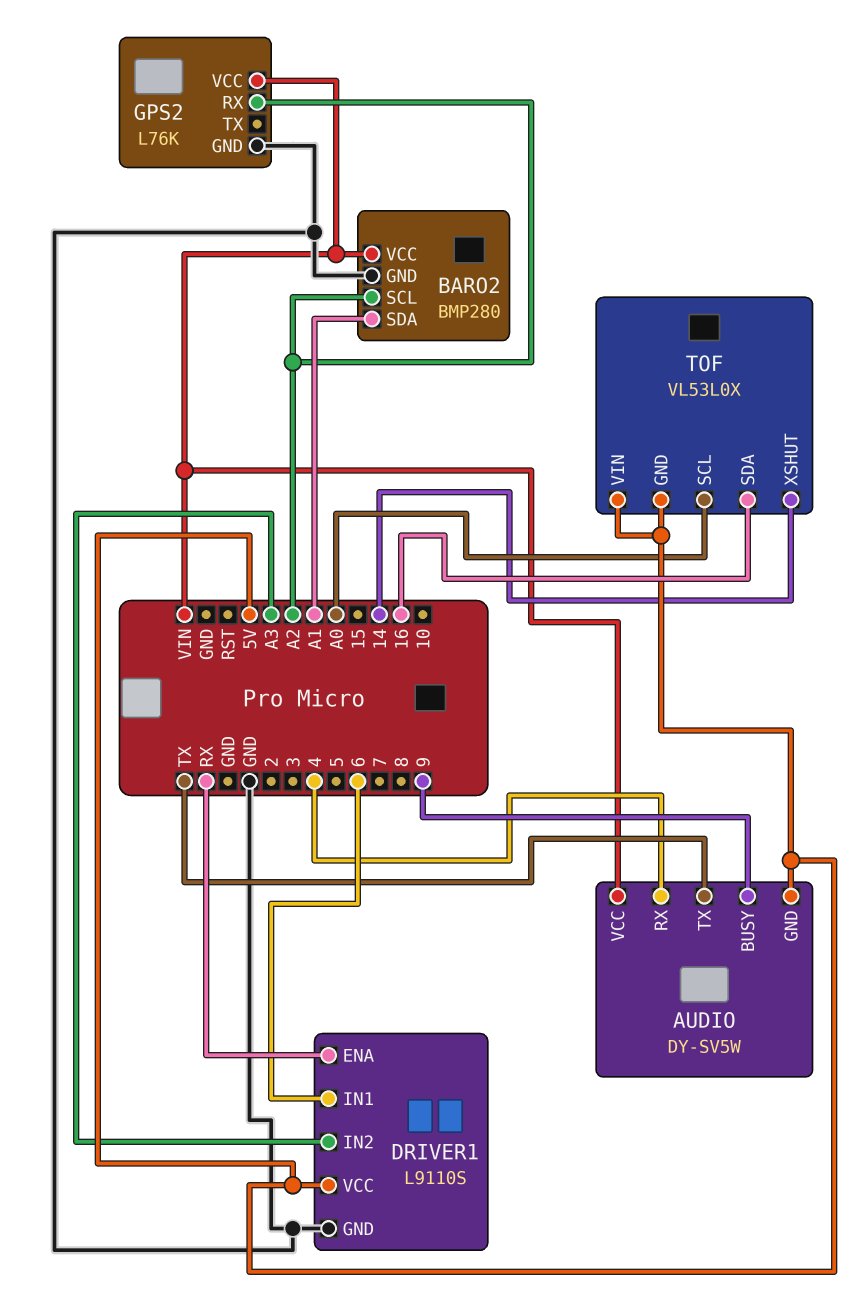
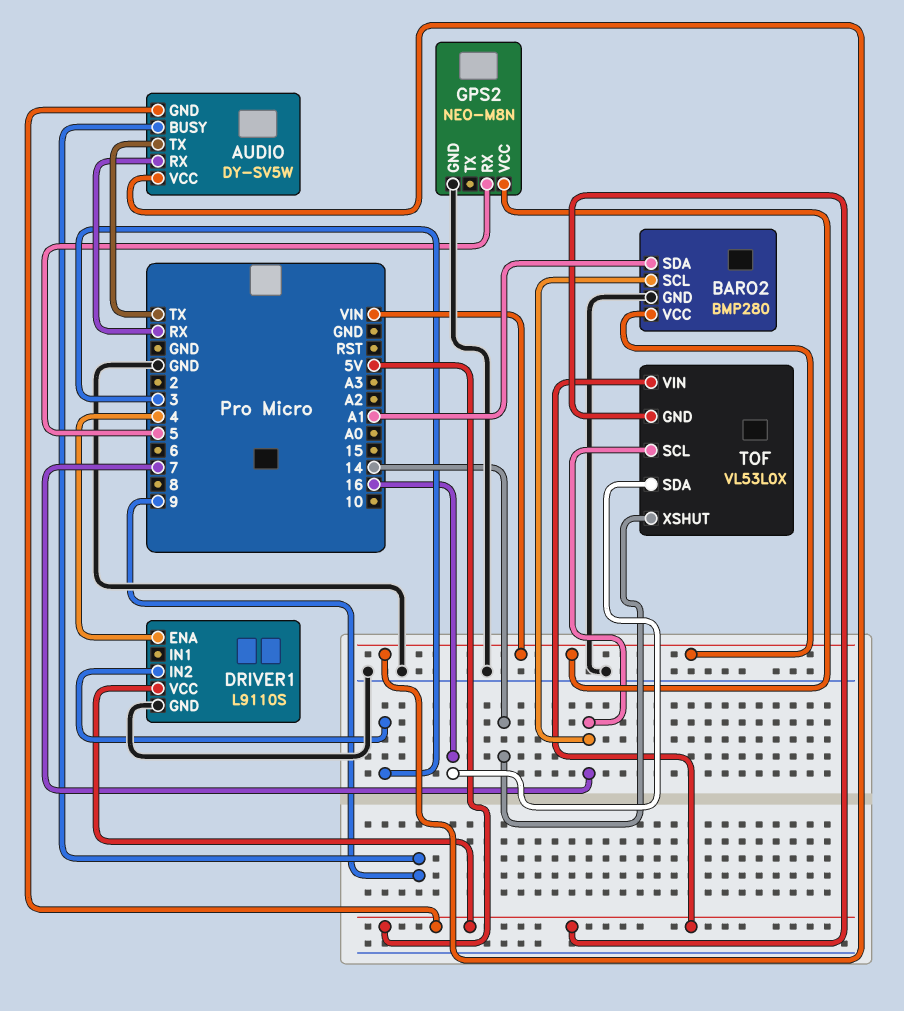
AUDIO pin RX: 4 -> RX
BARO2 pin SCL: A2 -> 7
DRIVER1 pin ENA: RX -> 4
DRIVER1 pin IN1: 6 -> none
DRIVER1 pin IN2: A3 -> 3
GPS2: L76K -> NEO-M8N
GPS2 pin RX: A2 -> 5
TOF pin SCL: A0 -> 7

